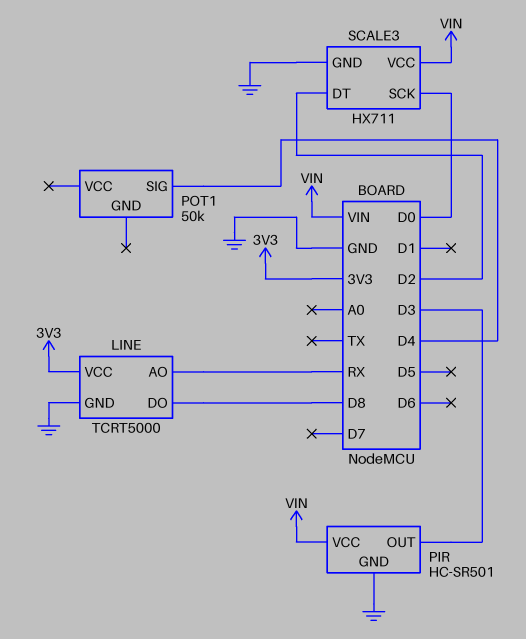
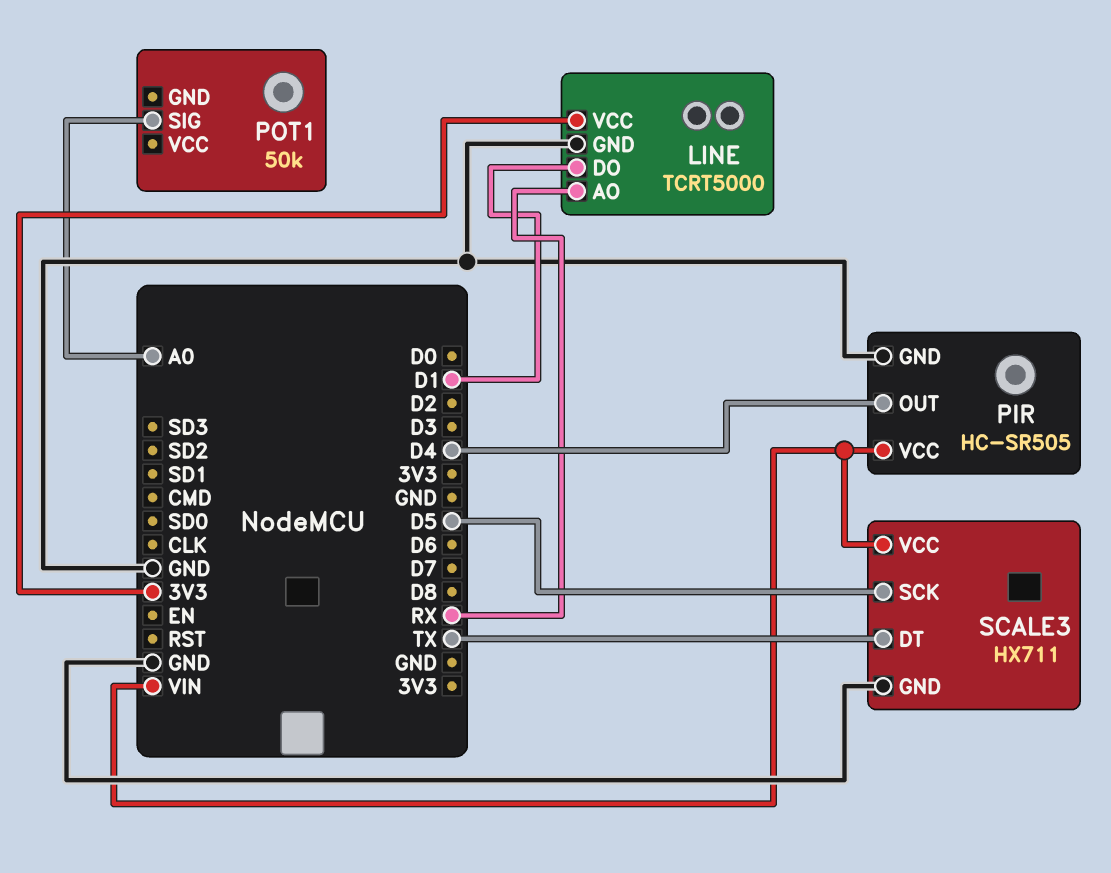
LINE pin DO: D8 -> D1
PIR: HC-SR501 -> HC-SR505
PIR pin OUT: D3 -> D4
POT1 pin SIG: D4 -> A0
SCALE3 pin DT: D2 -> TX
SCALE3 pin SCK: D0 -> D5

